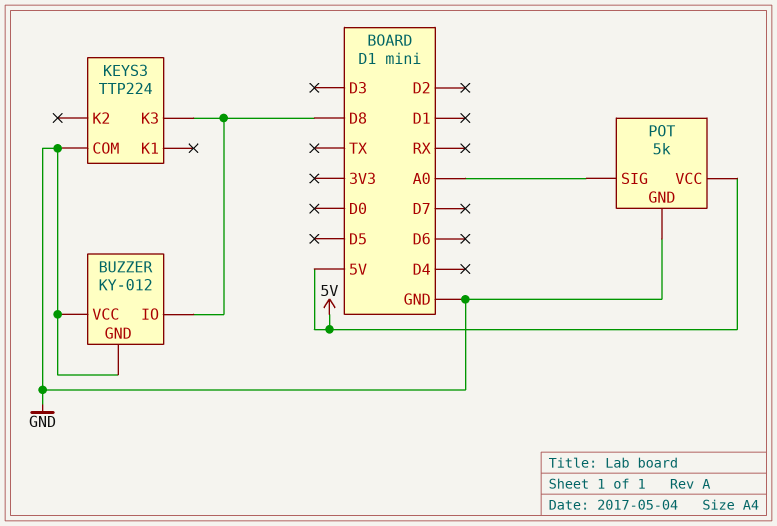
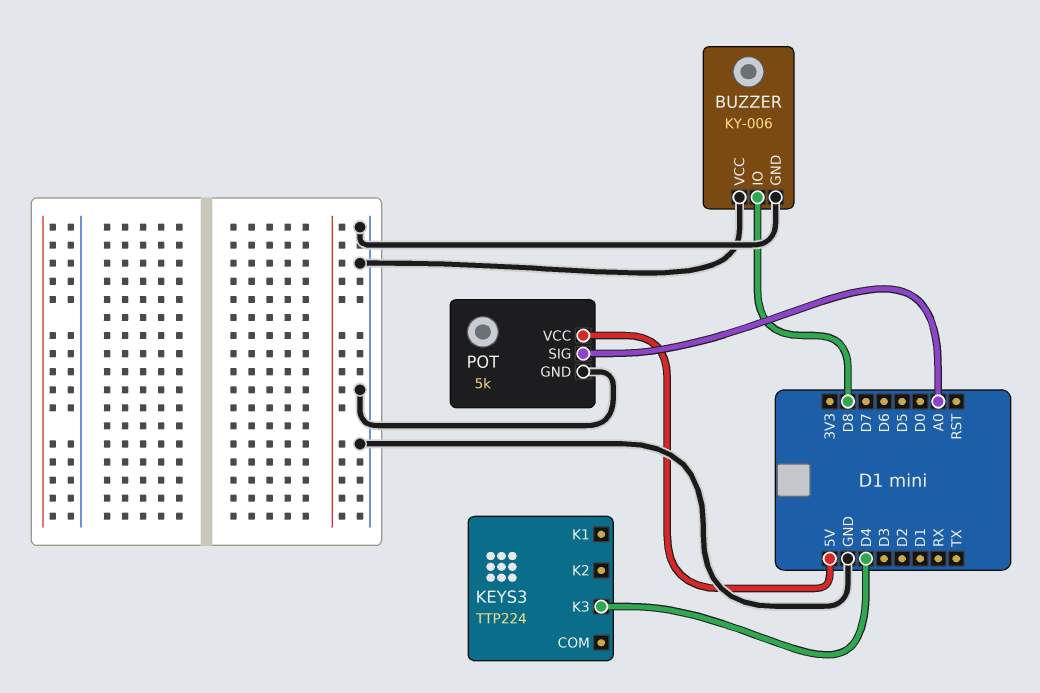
BUZZER: KY-012 -> KY-006
KEYS3 pin COM: GND -> none
KEYS3 pin K3: D8 -> D4

